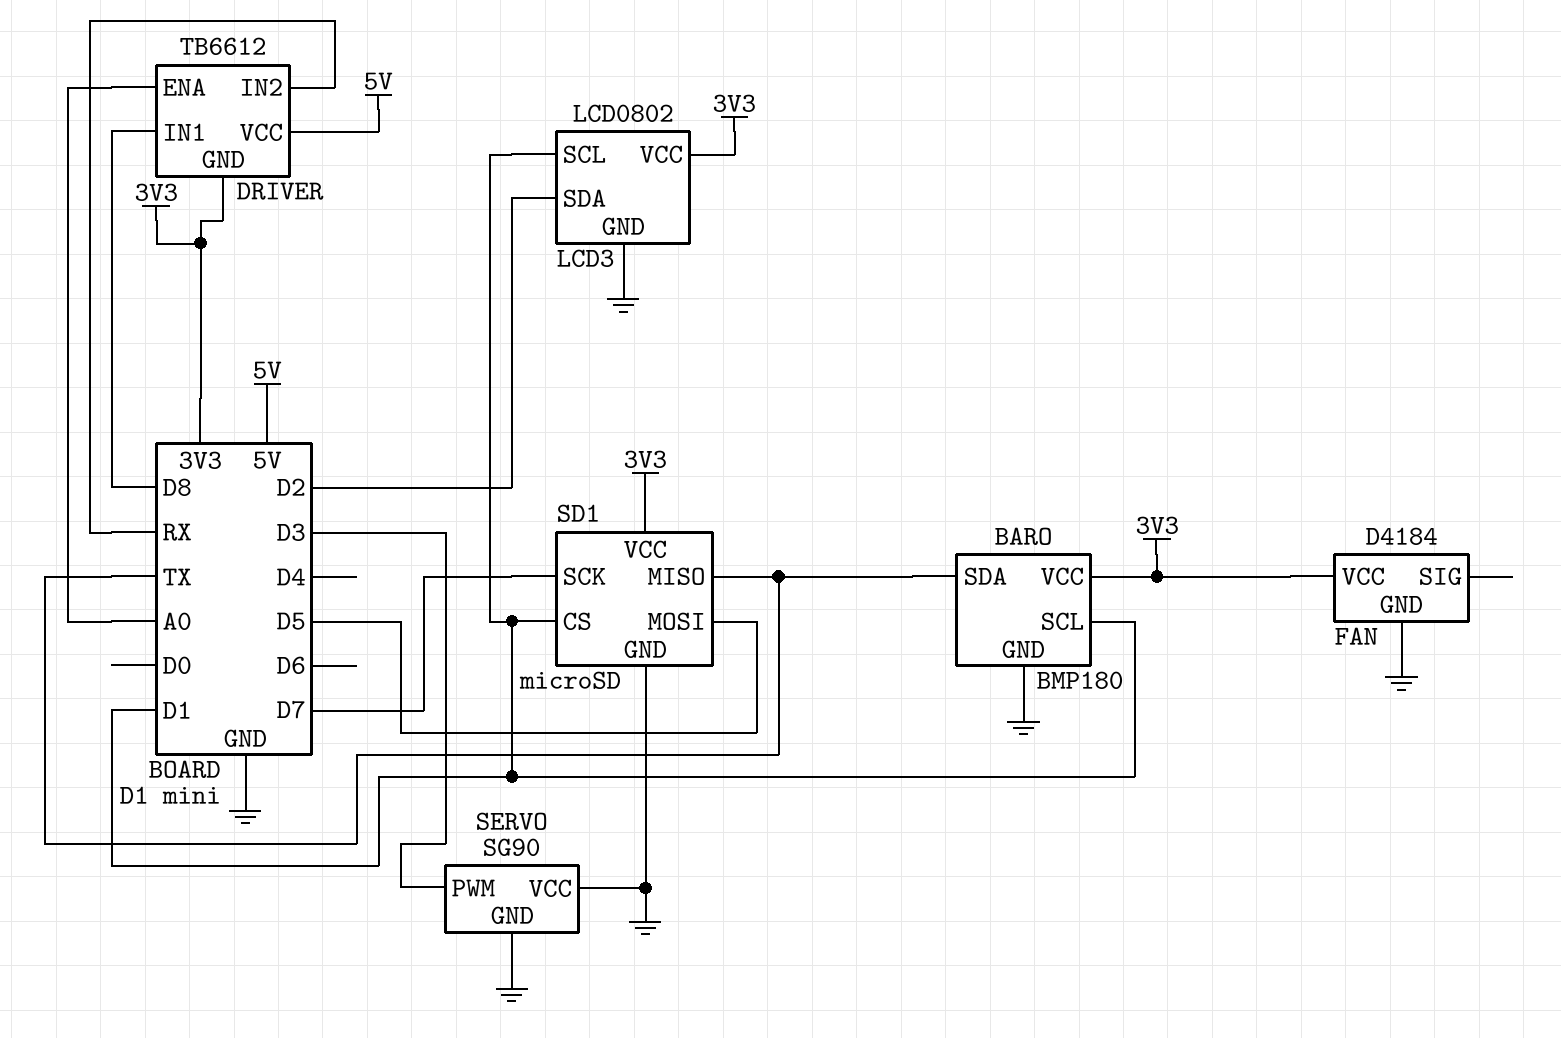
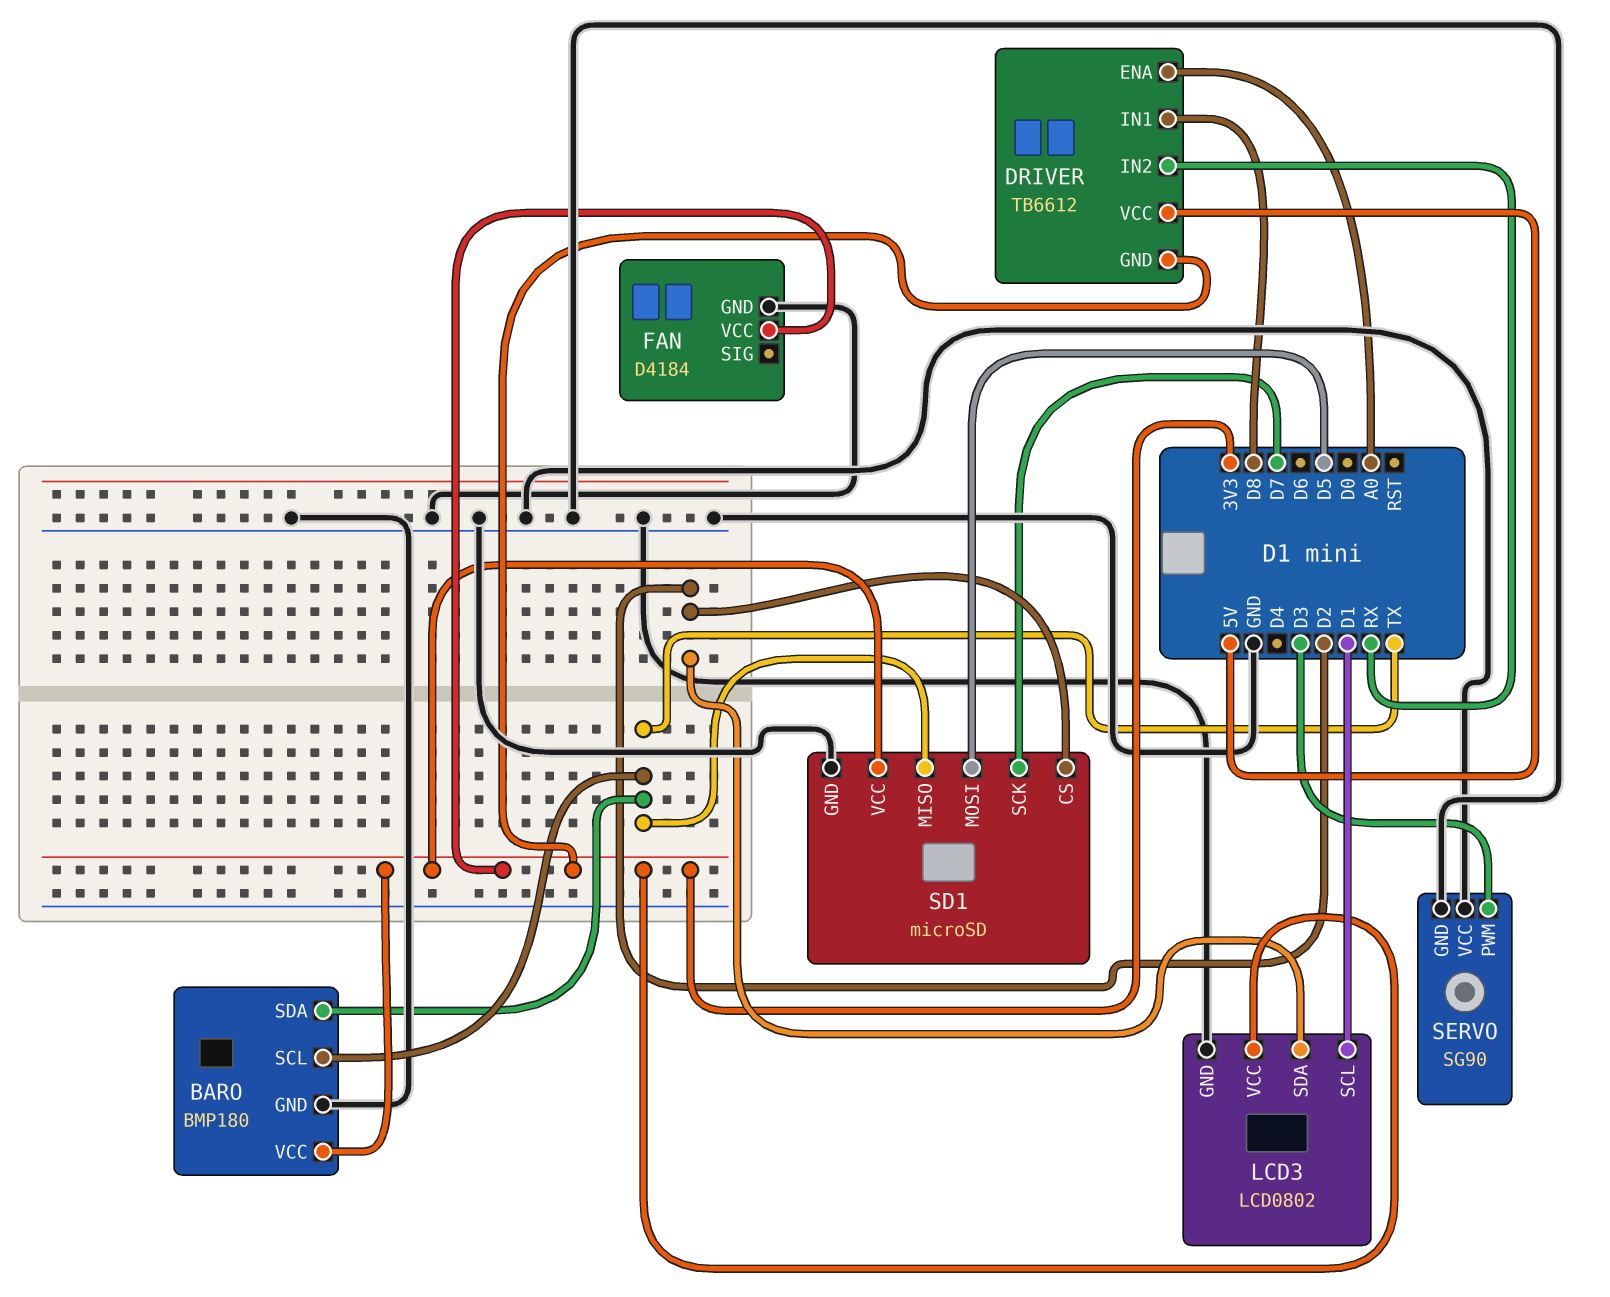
BARO pin SCL: D1 -> TX
SD1 pin CS: D1 -> D2

